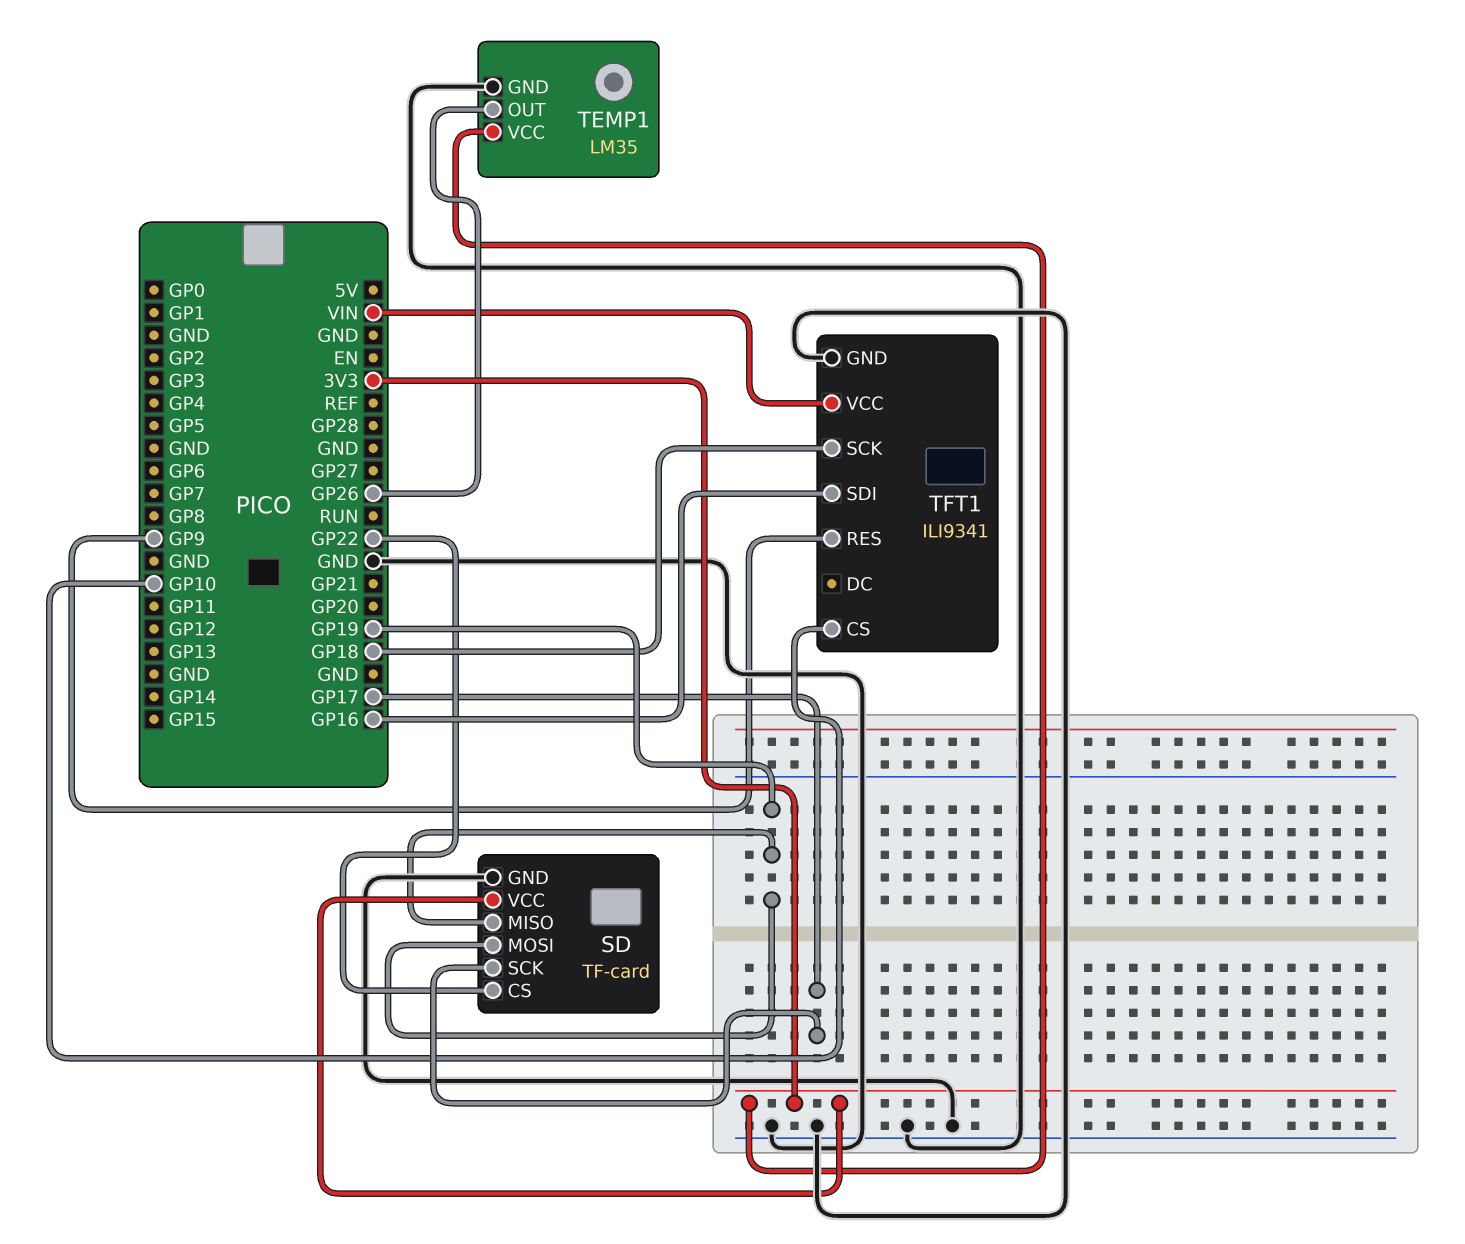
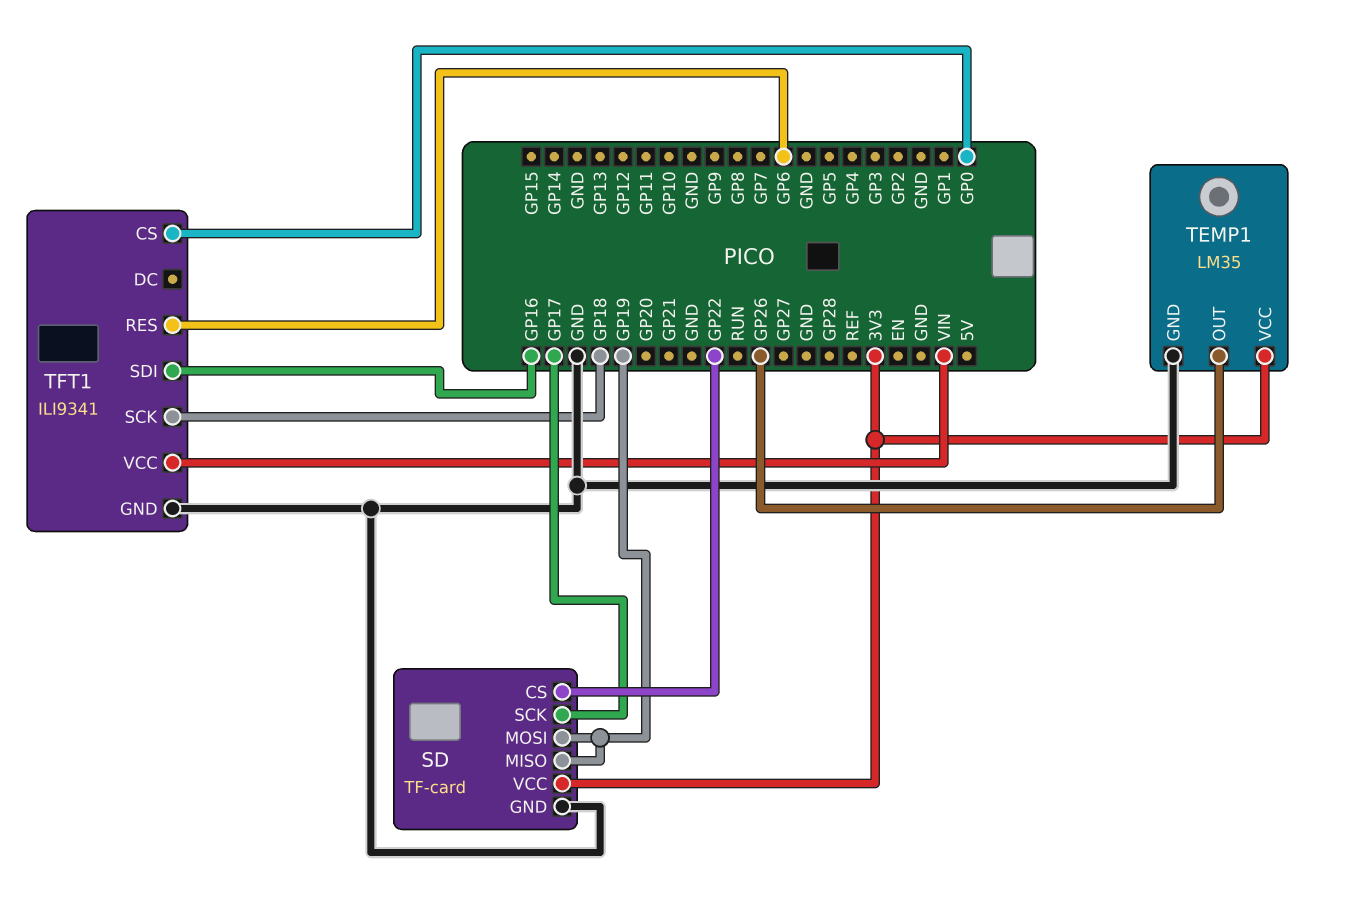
TFT1 pin CS: GP10 -> GP0
TFT1 pin RES: GP9 -> GP6

